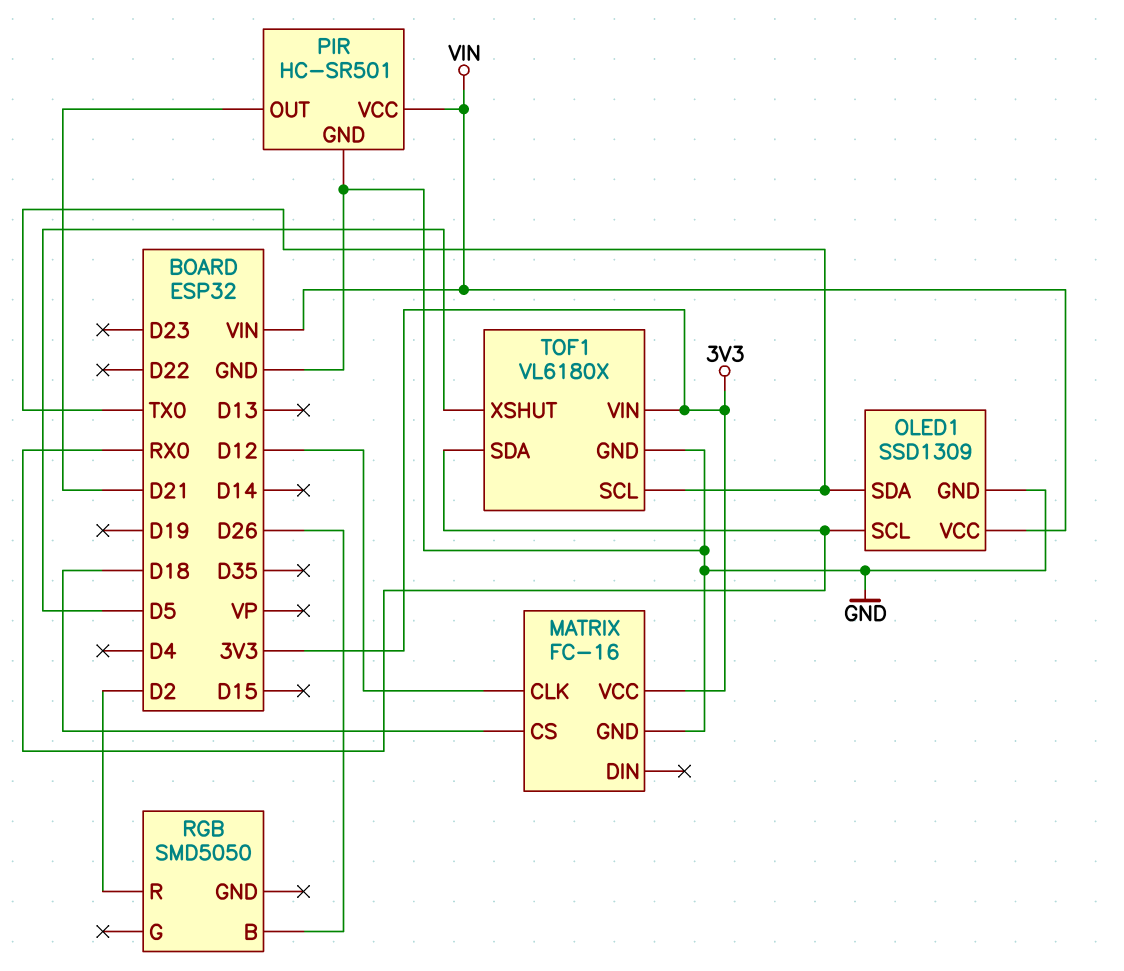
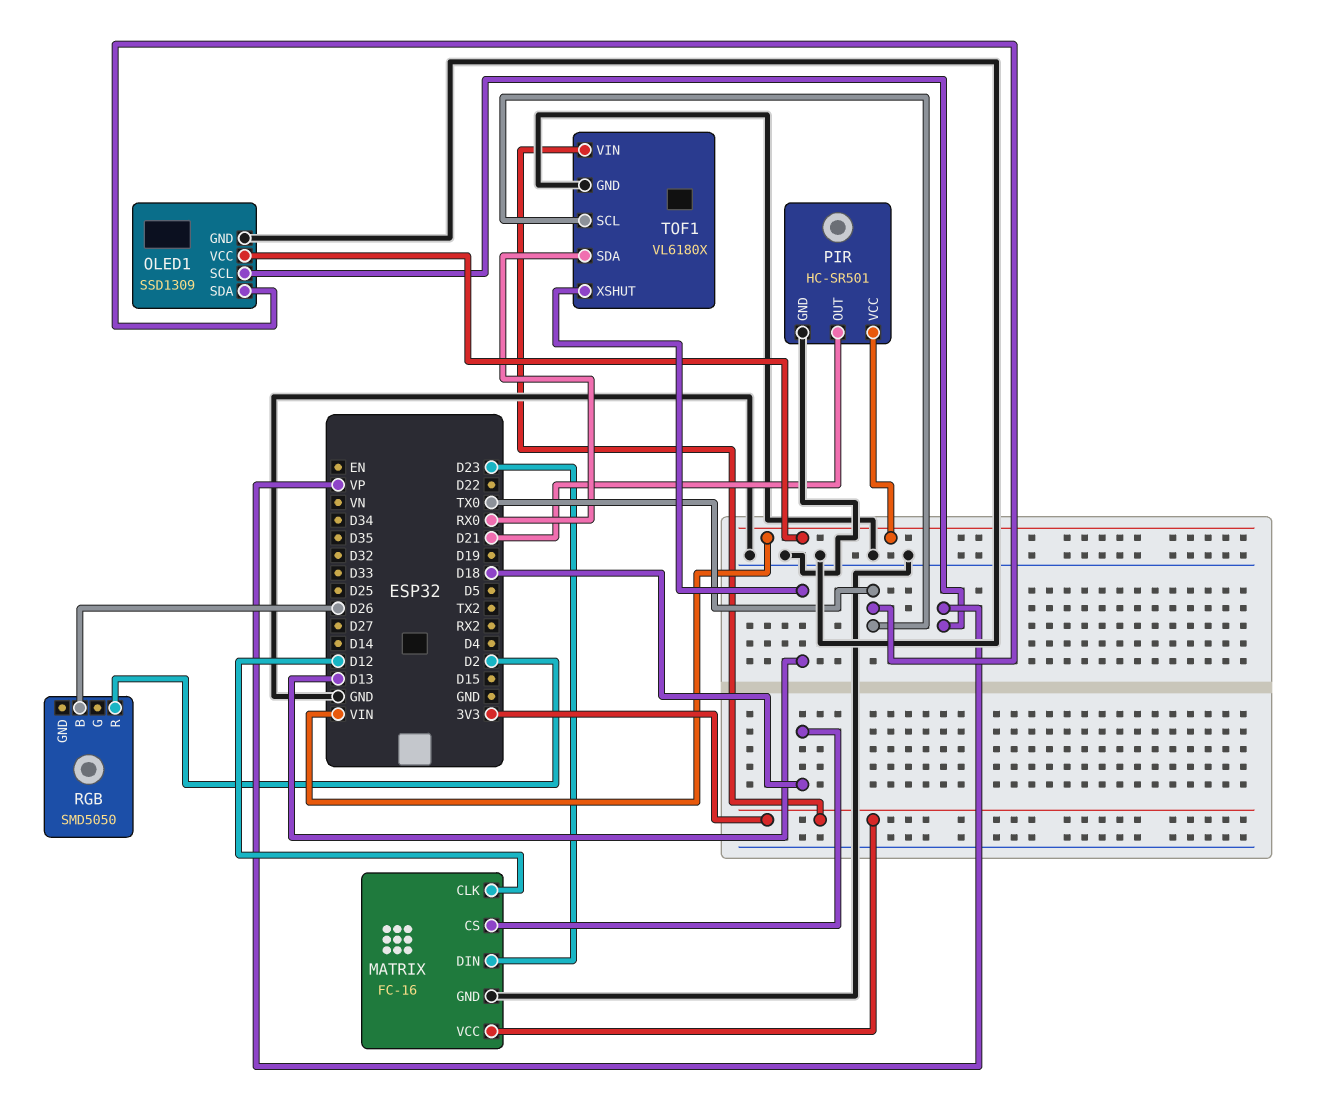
MATRIX pin DIN: none -> D23
OLED1 pin SCL: RX0 -> VP
TOF1 pin XSHUT: D5 -> D13

